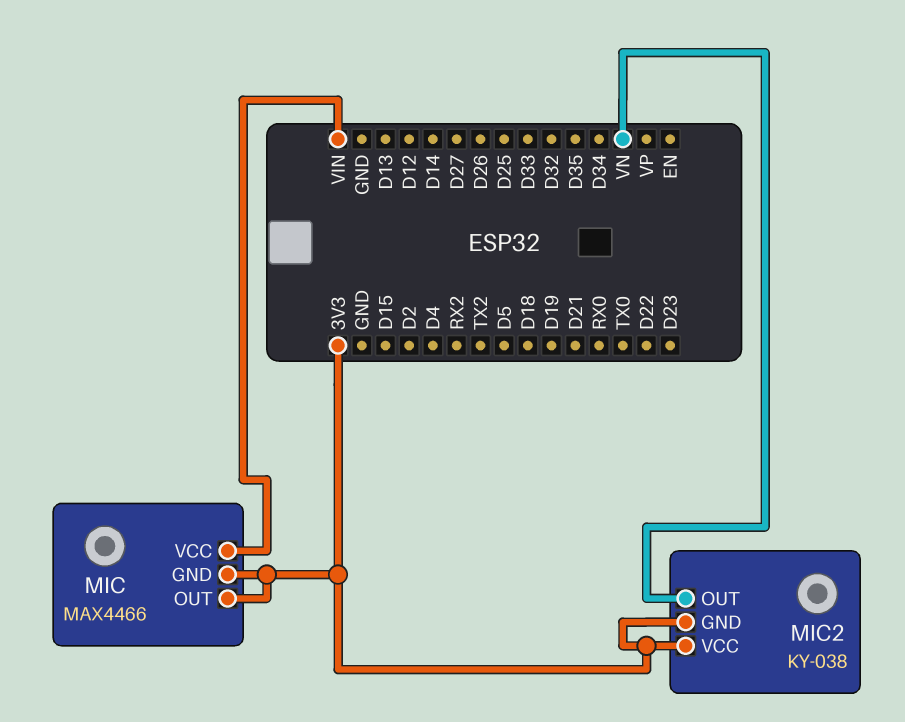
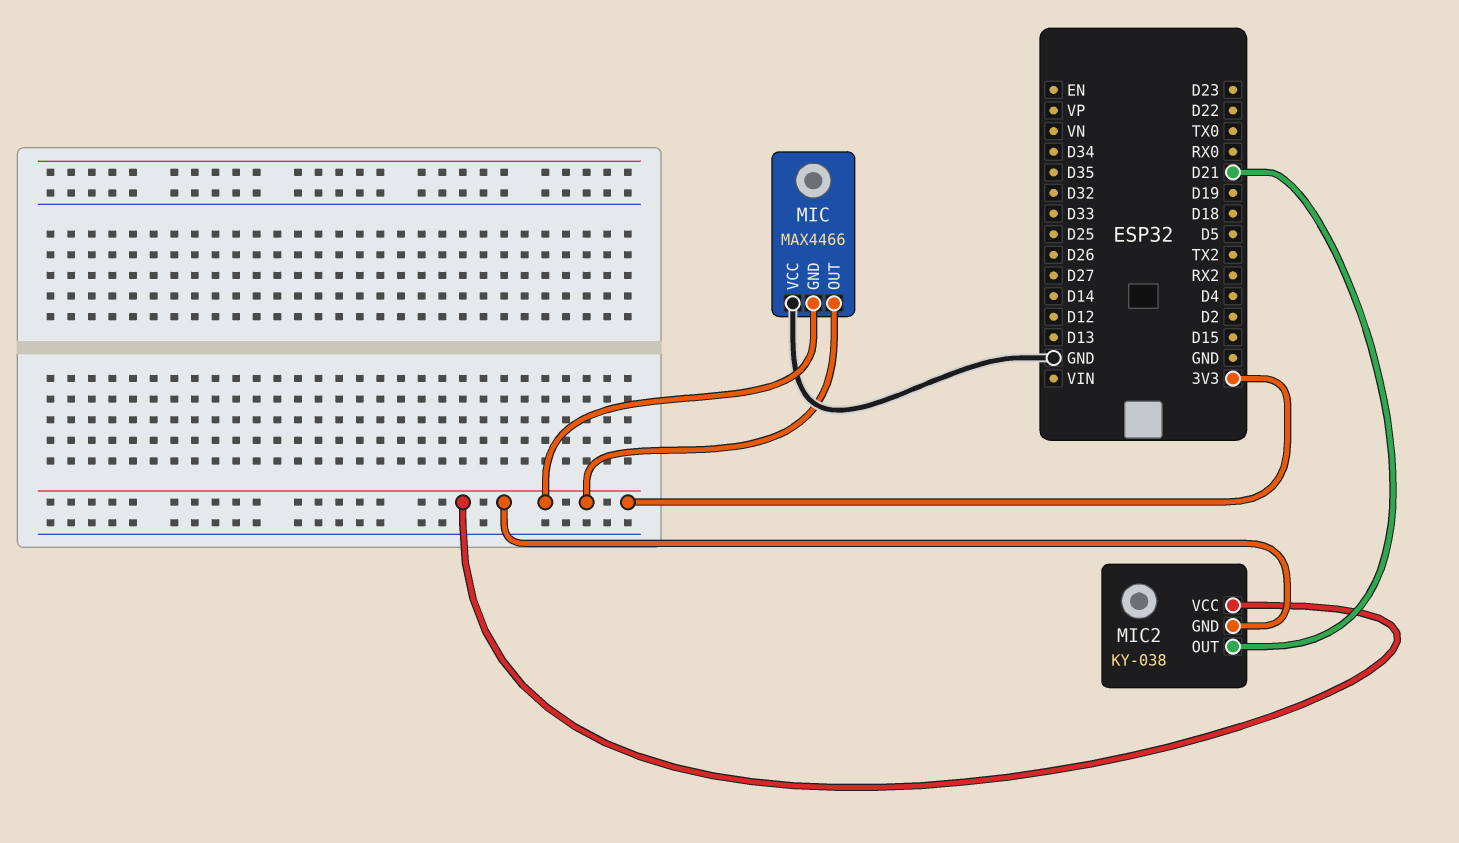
MIC pin VCC: VIN -> GND
MIC2 pin OUT: VN -> D21

